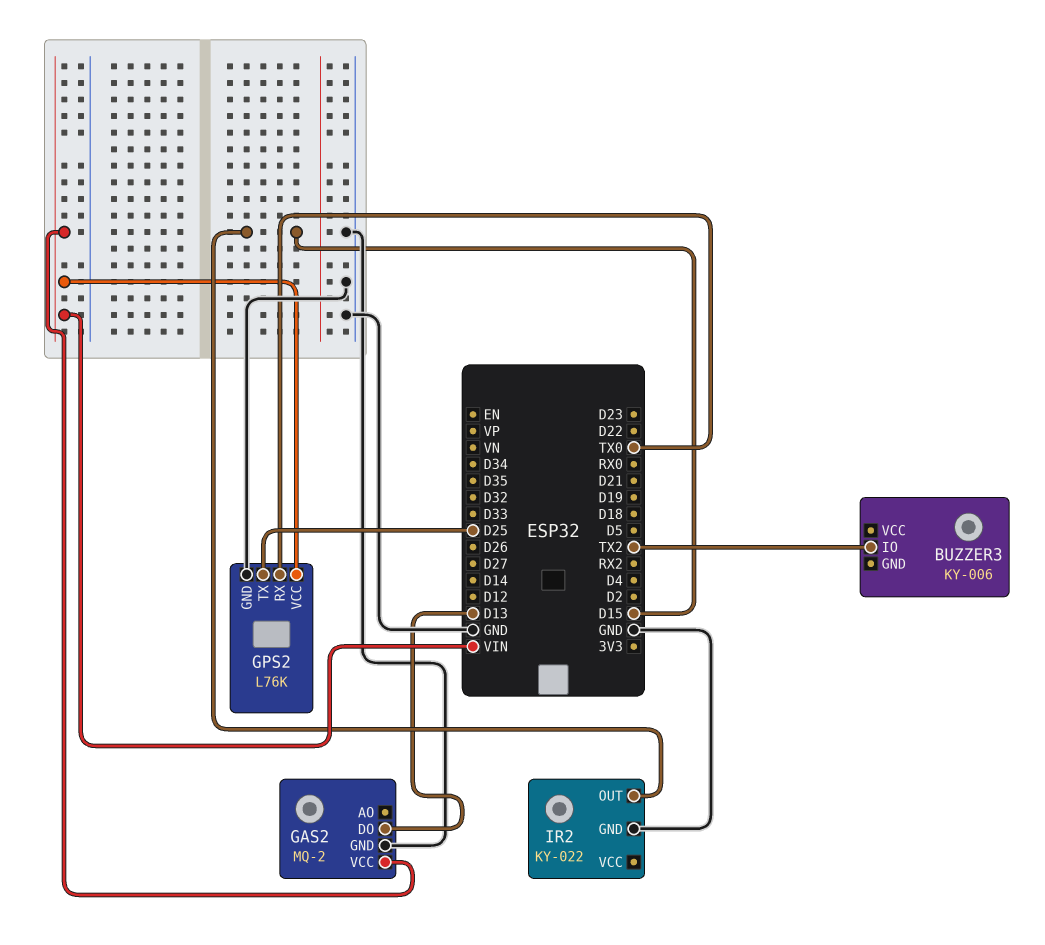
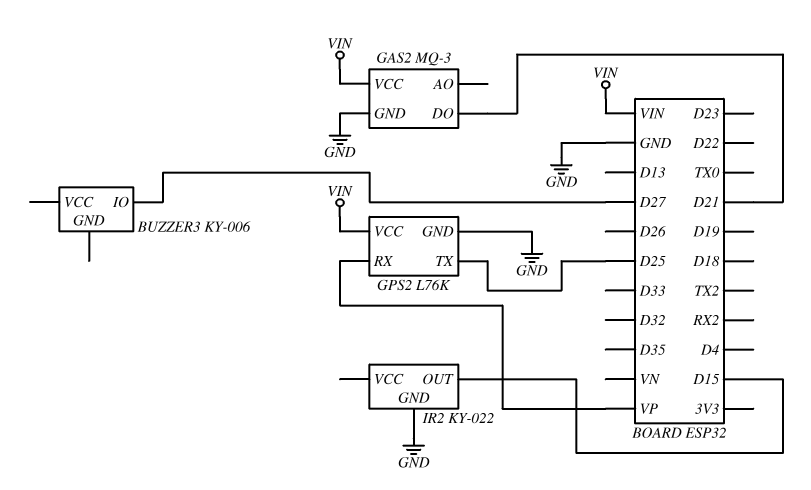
BUZZER3 pin IO: TX2 -> D27
GAS2: MQ-2 -> MQ-3
GAS2 pin DO: D13 -> D21
GPS2 pin RX: TX0 -> VP

